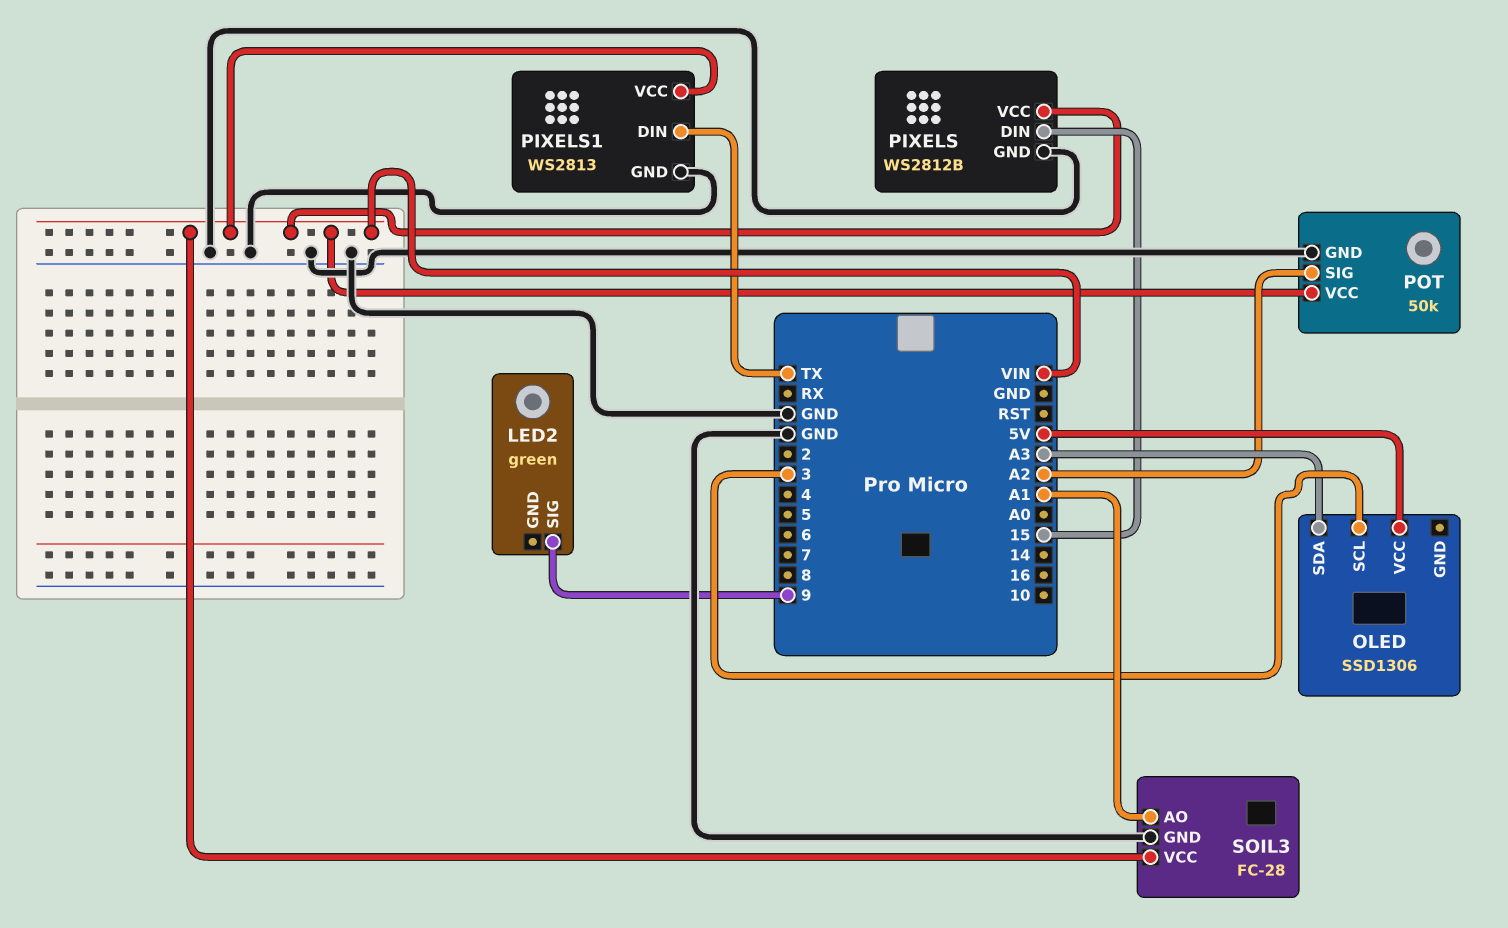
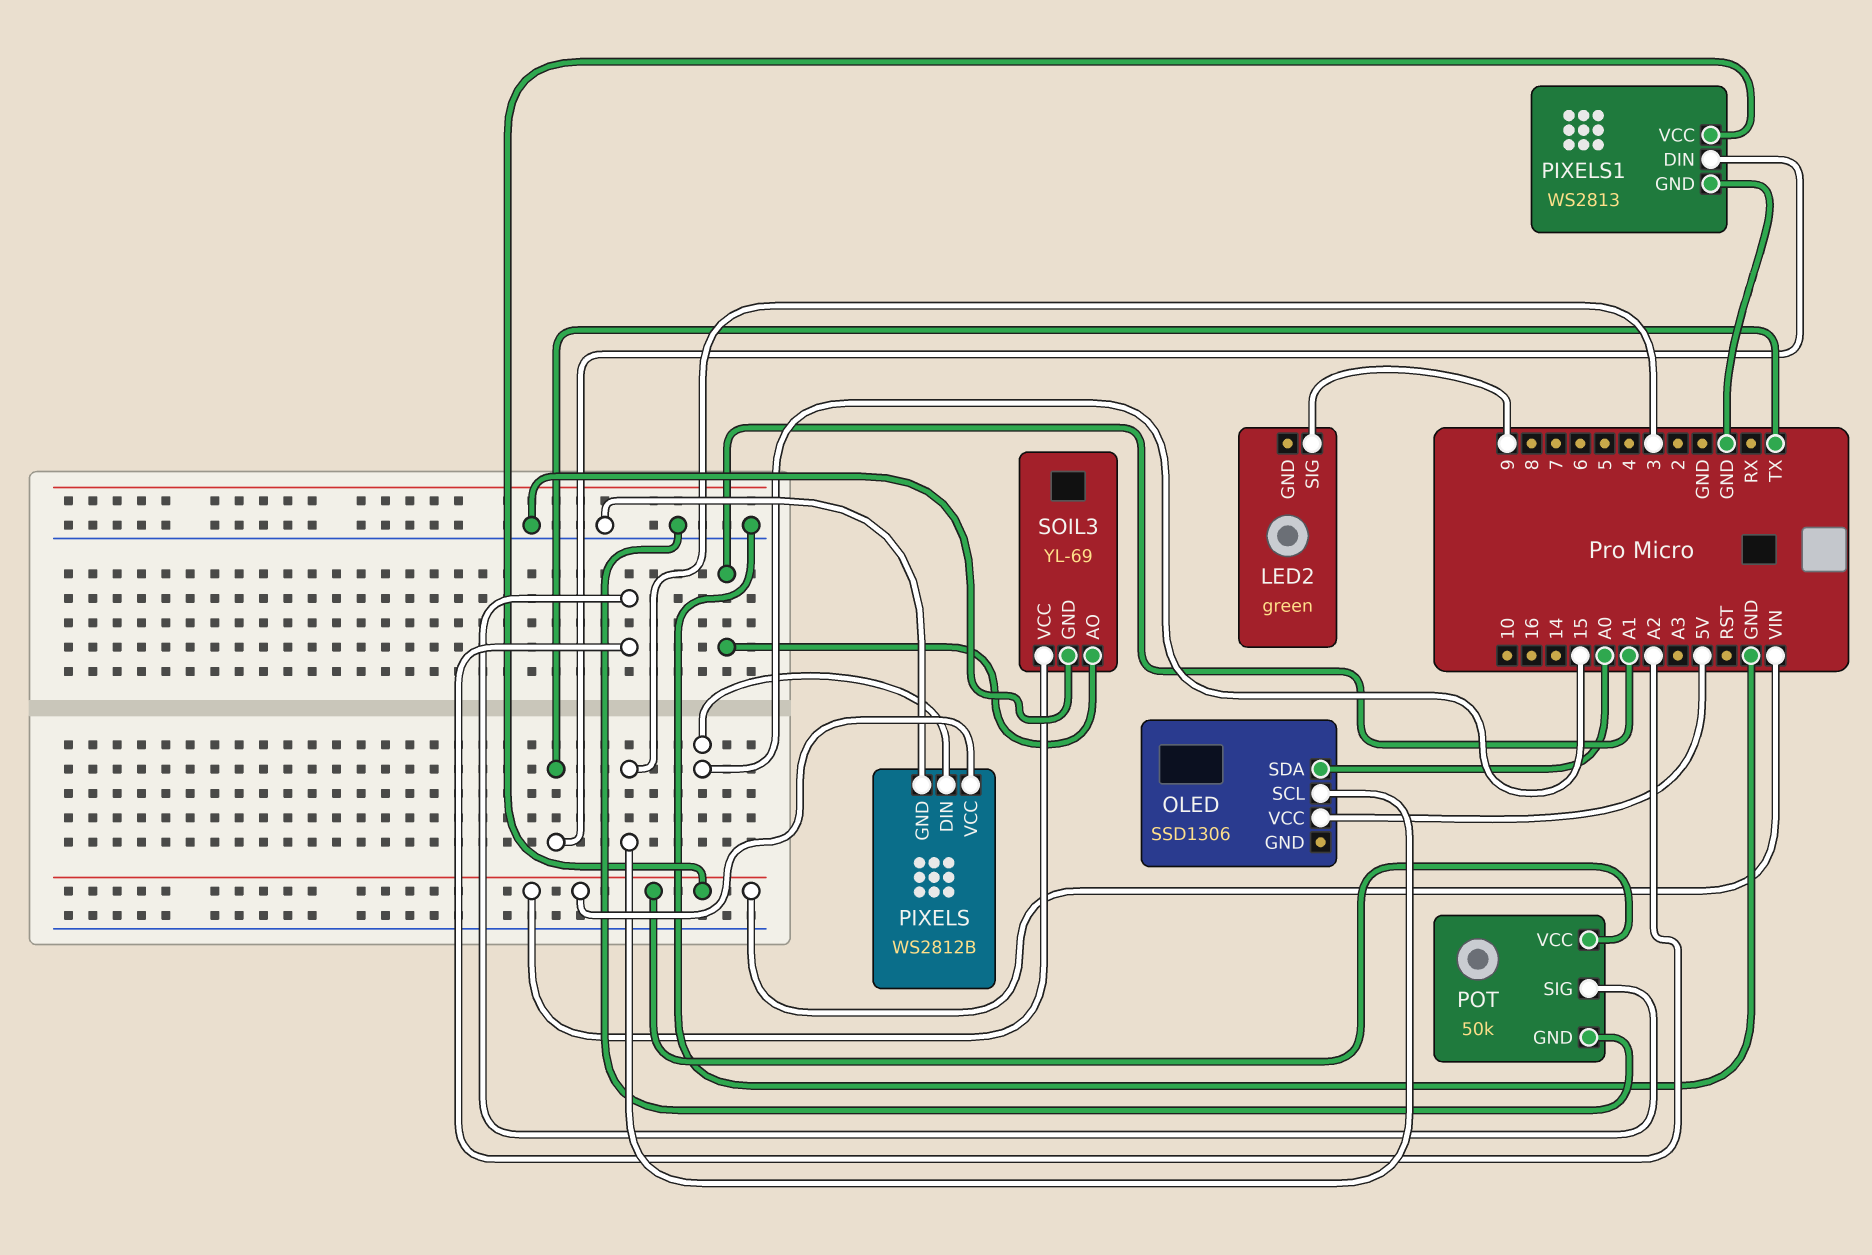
OLED pin SDA: A3 -> A0
SOIL3: FC-28 -> YL-69

